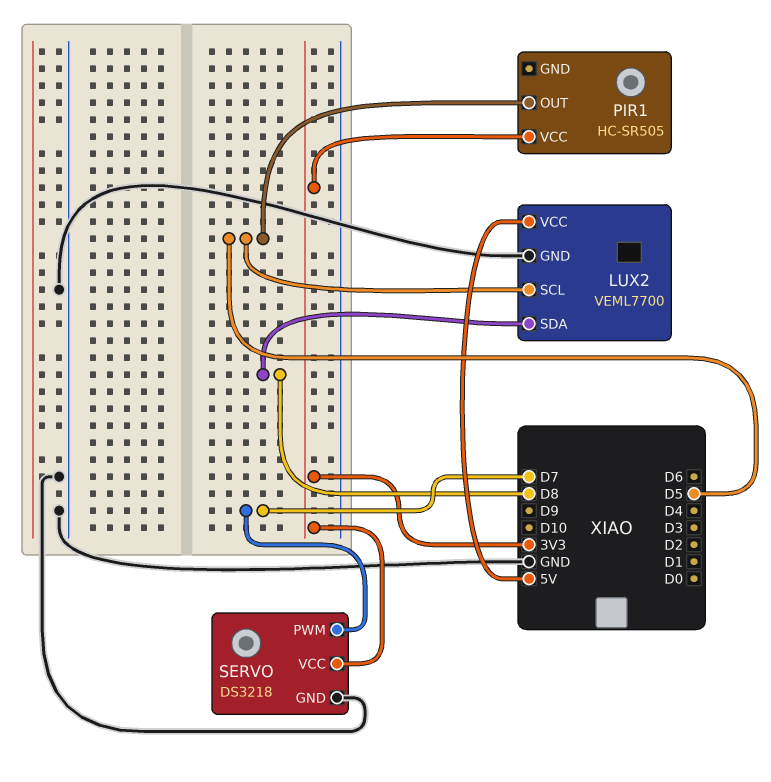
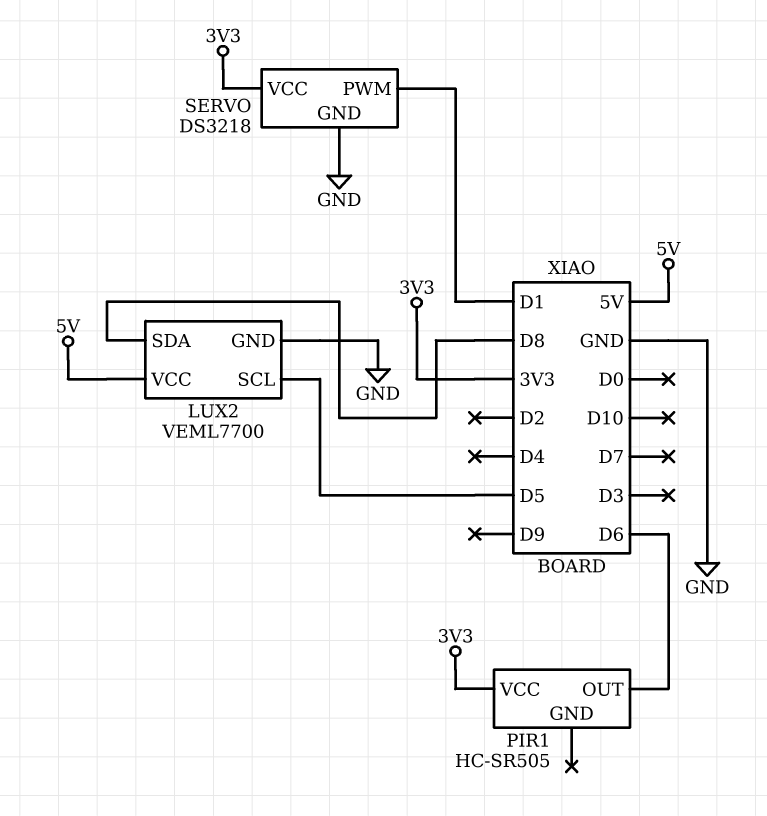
PIR1 pin OUT: D5 -> D6
SERVO pin PWM: D7 -> D1

